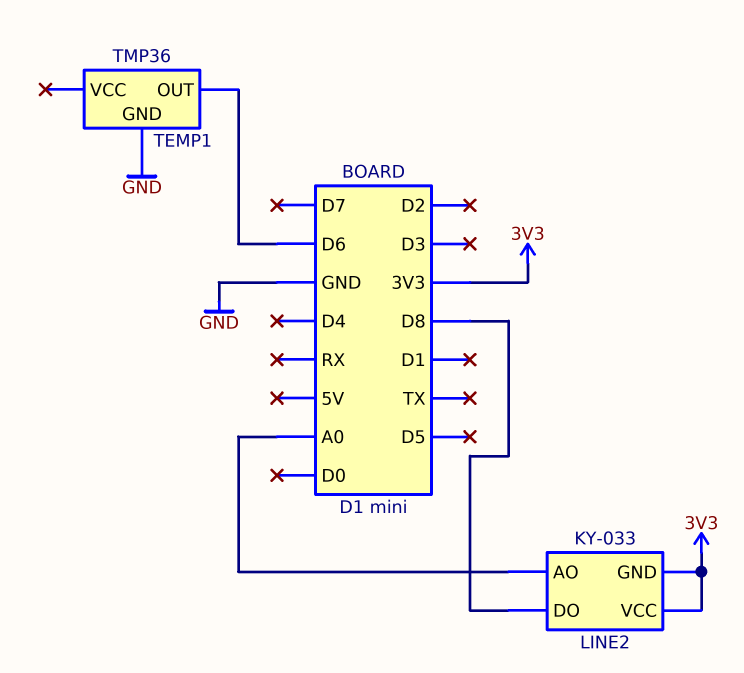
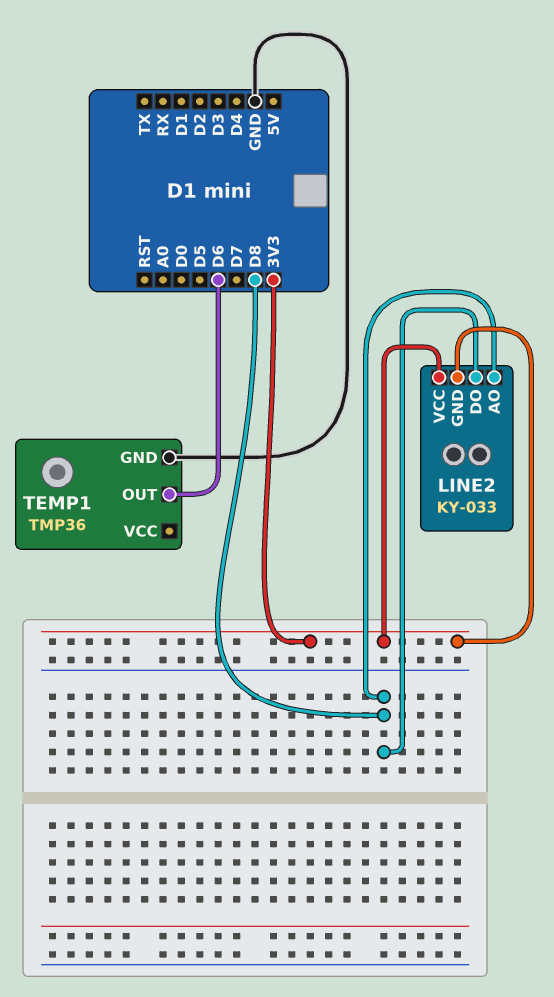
LINE2 pin AO: A0 -> D8

